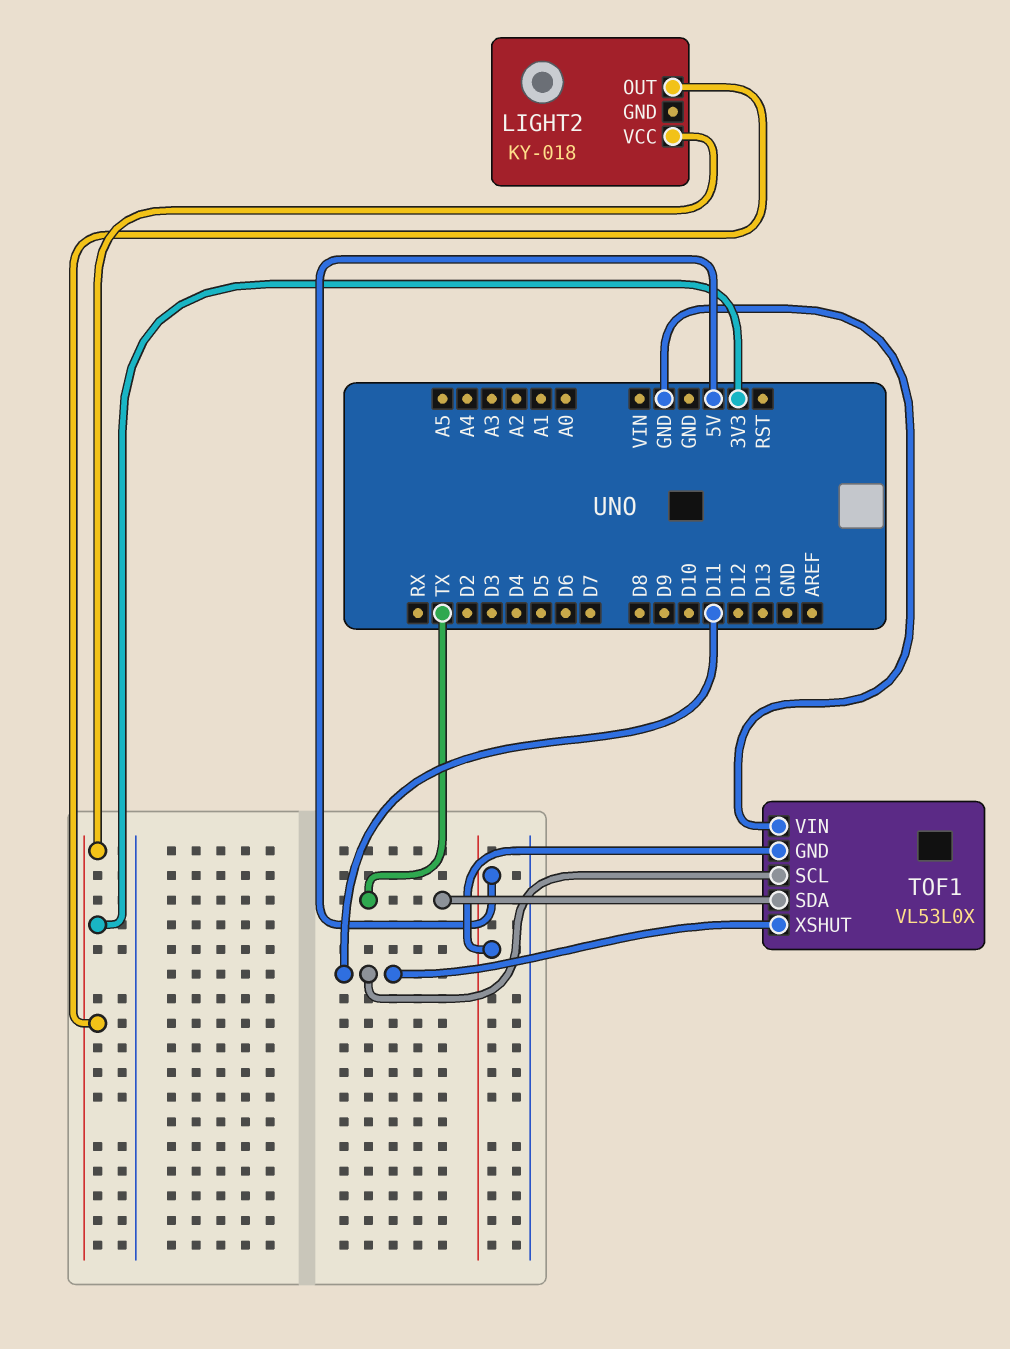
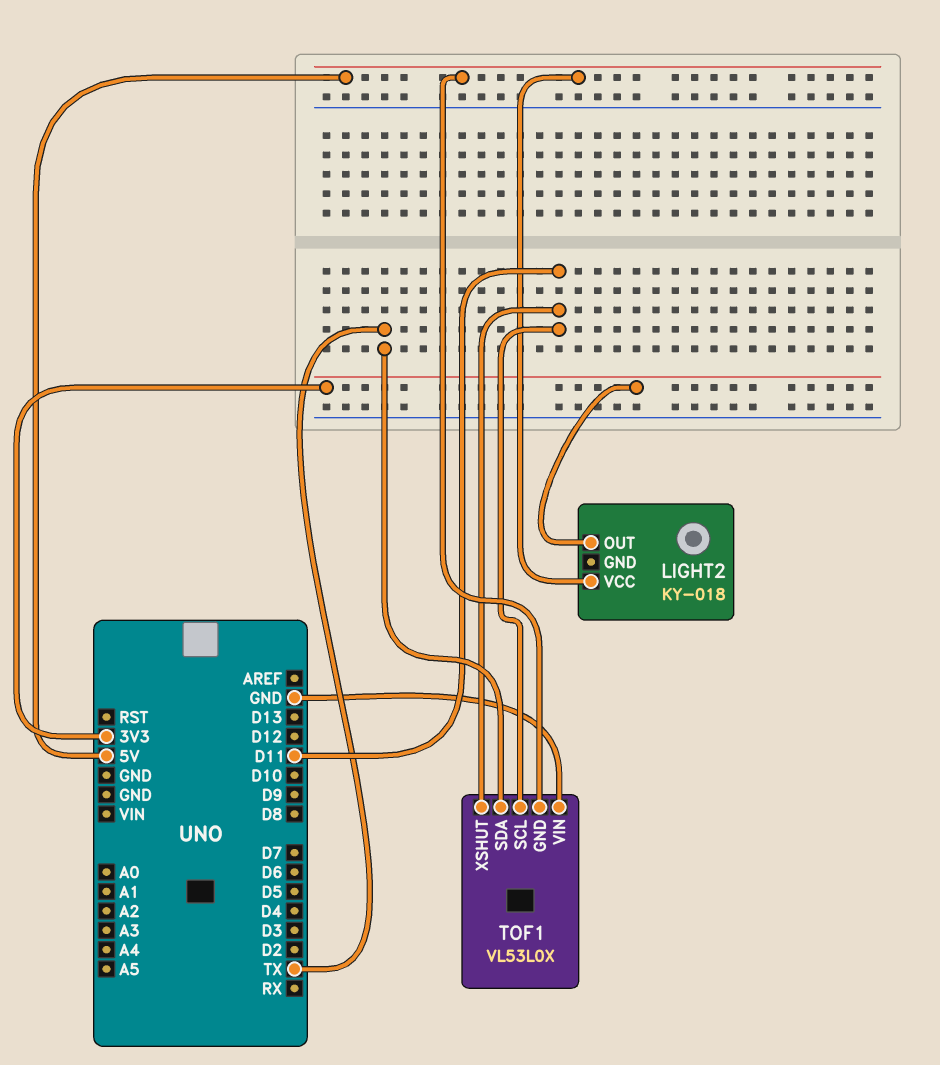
LIGHT2 pin VCC: 3V3 -> 5V

